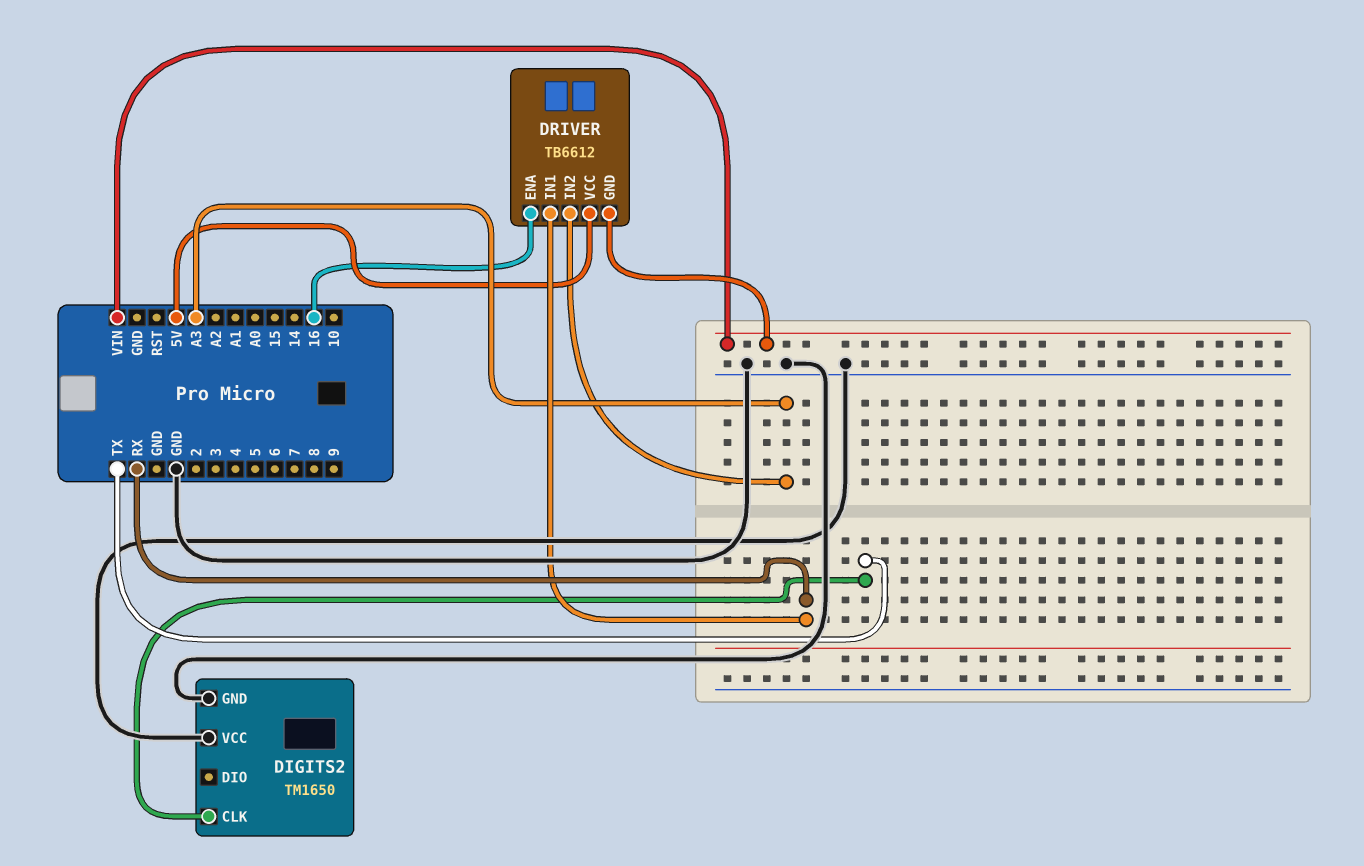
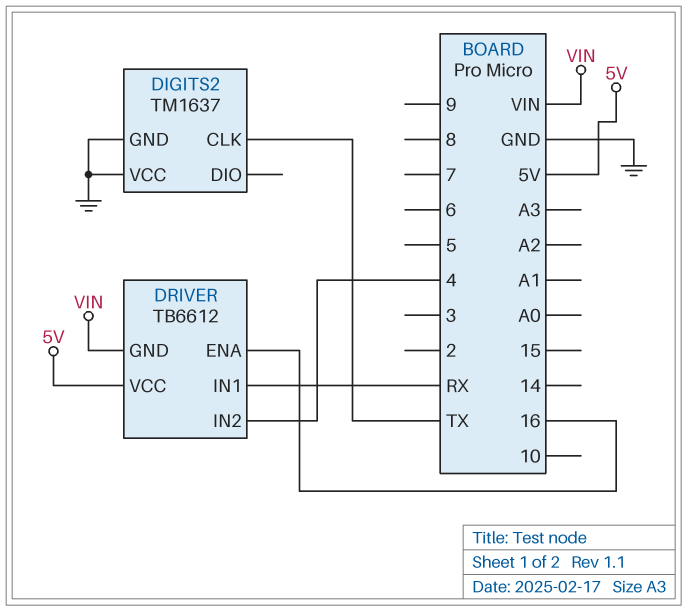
DIGITS2: TM1650 -> TM1637
DRIVER pin IN2: A3 -> 4

